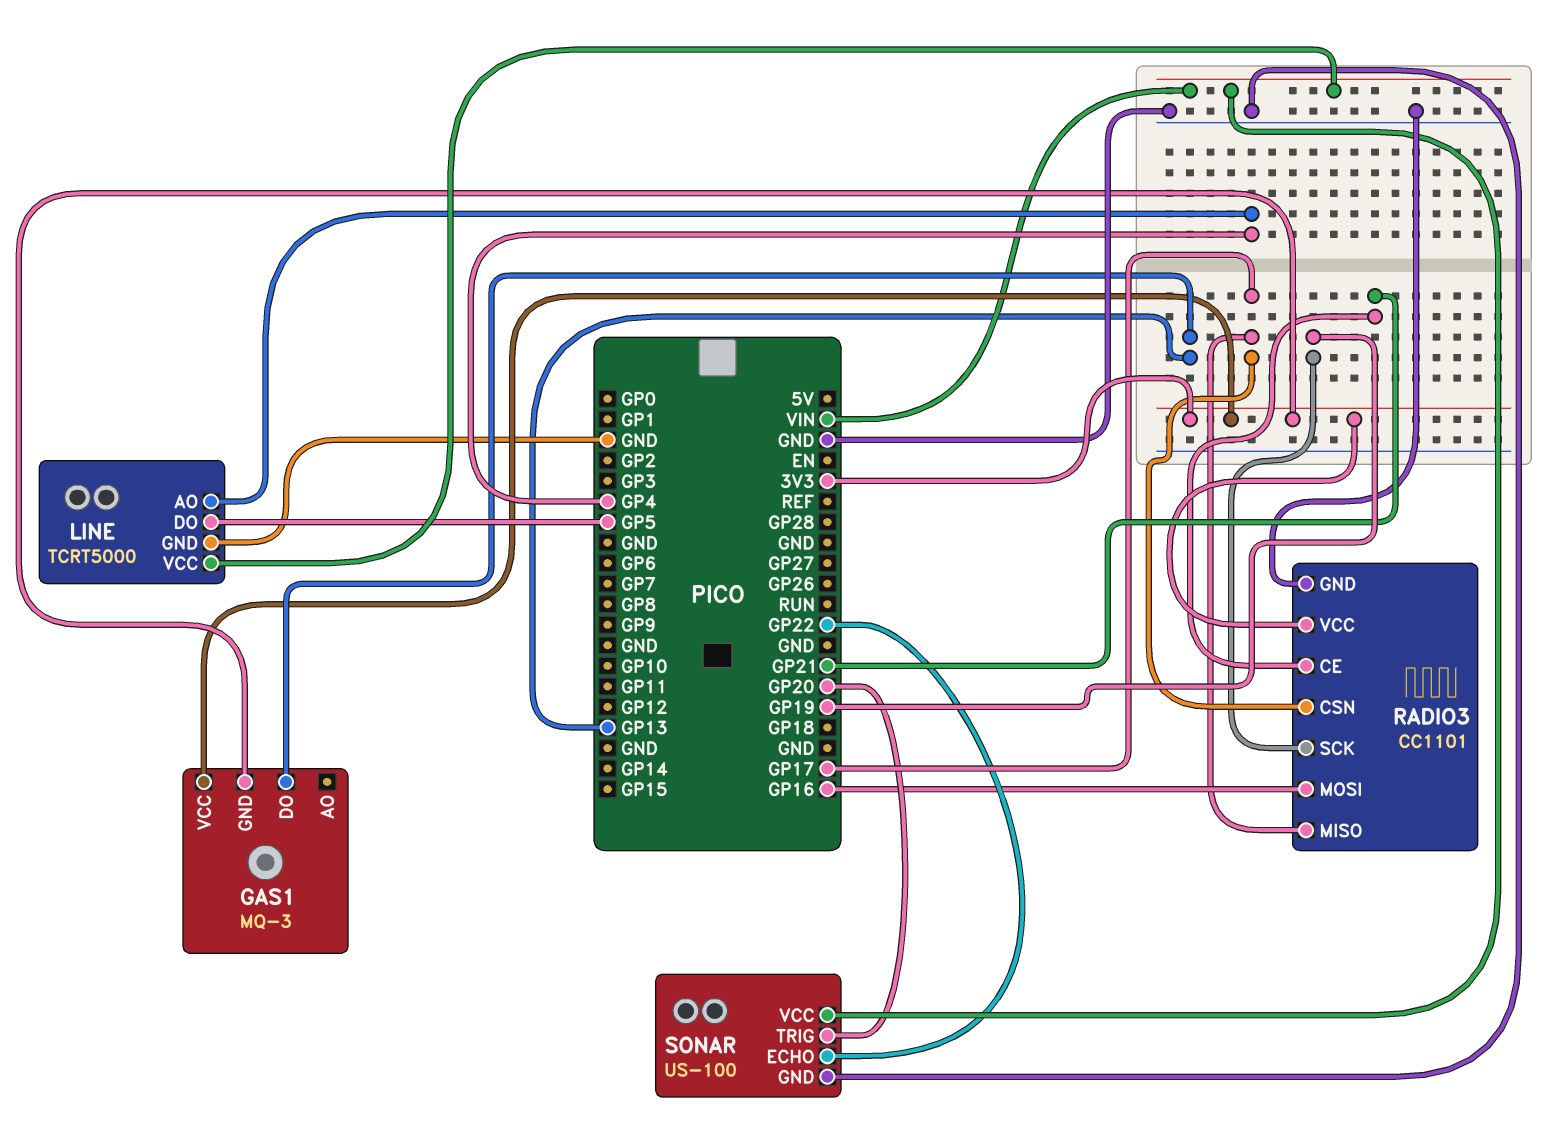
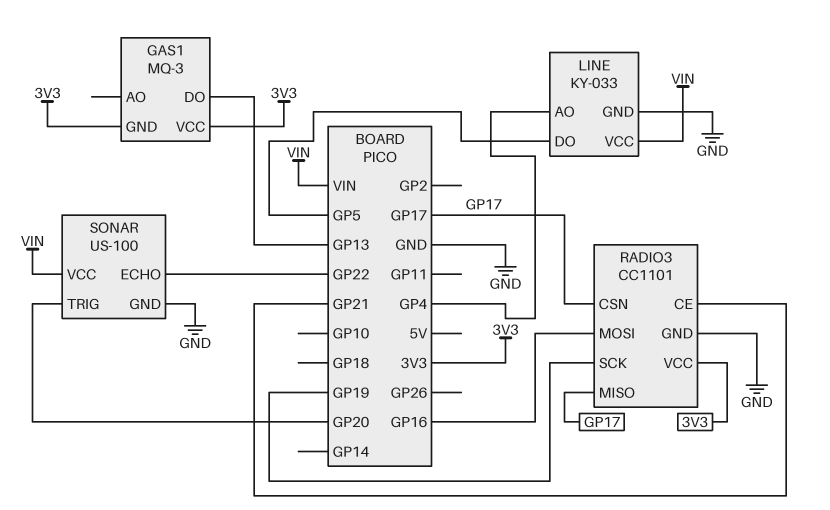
LINE: TCRT5000 -> KY-033

